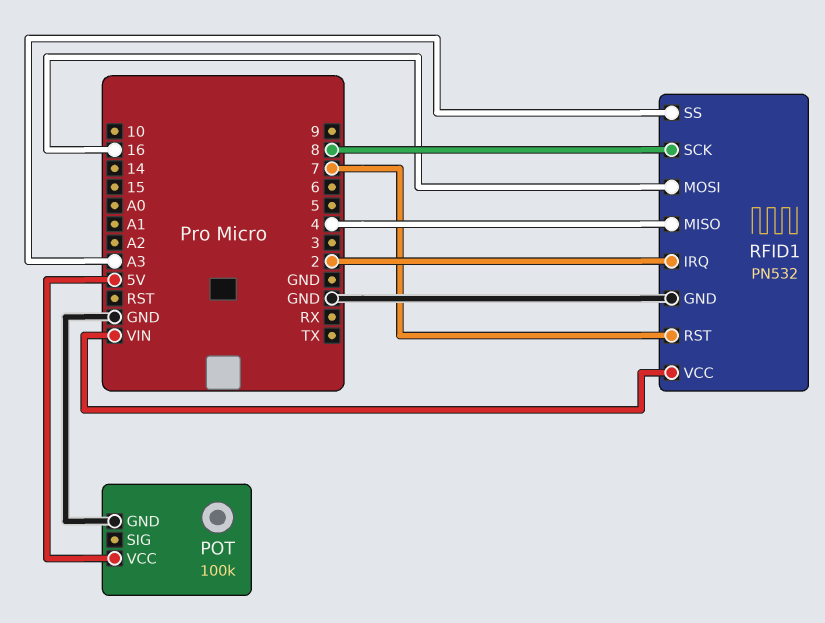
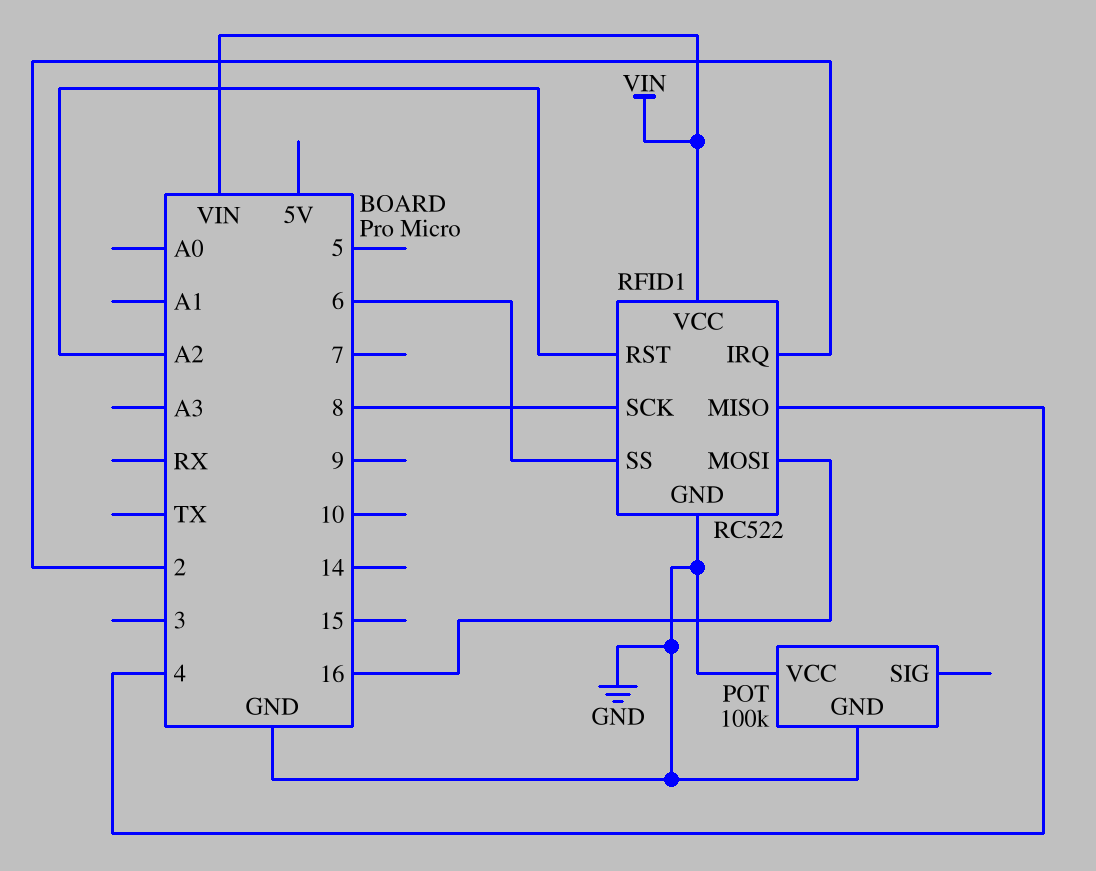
POT pin VCC: 5V -> GND
RFID1: PN532 -> RC522
RFID1 pin RST: 7 -> A2
RFID1 pin SS: A3 -> 6

